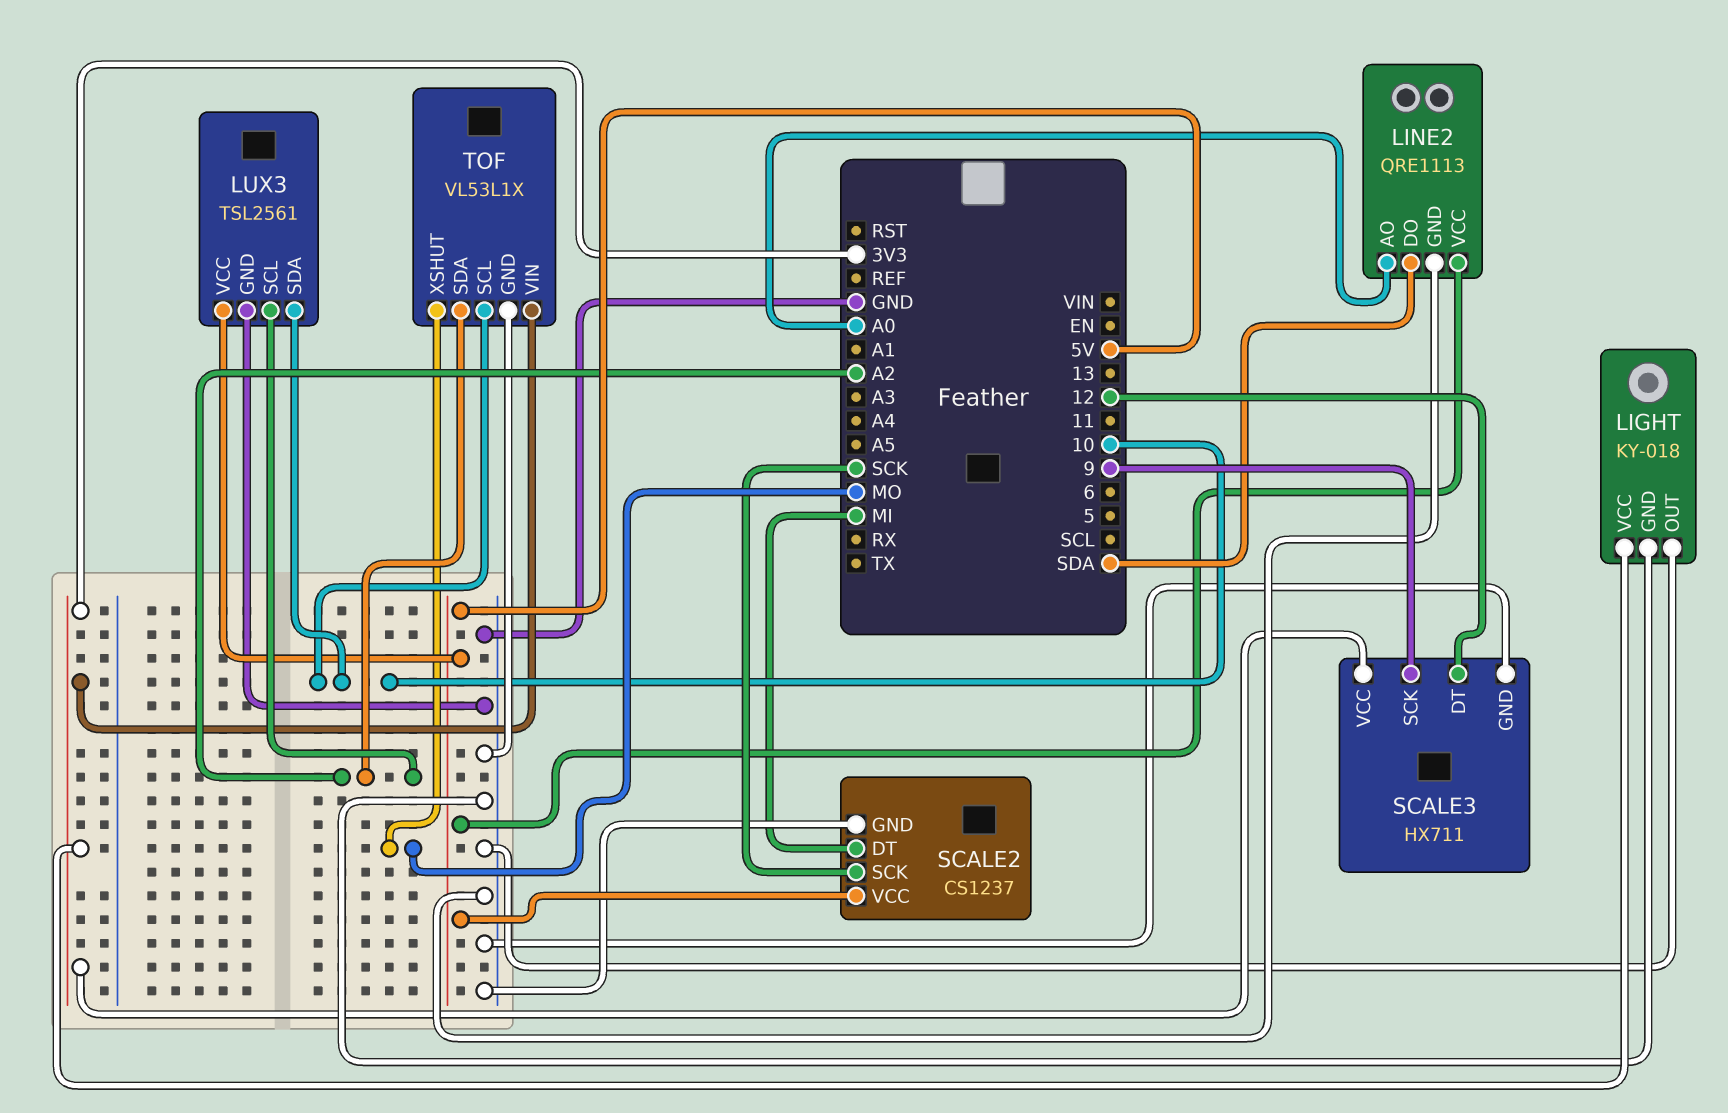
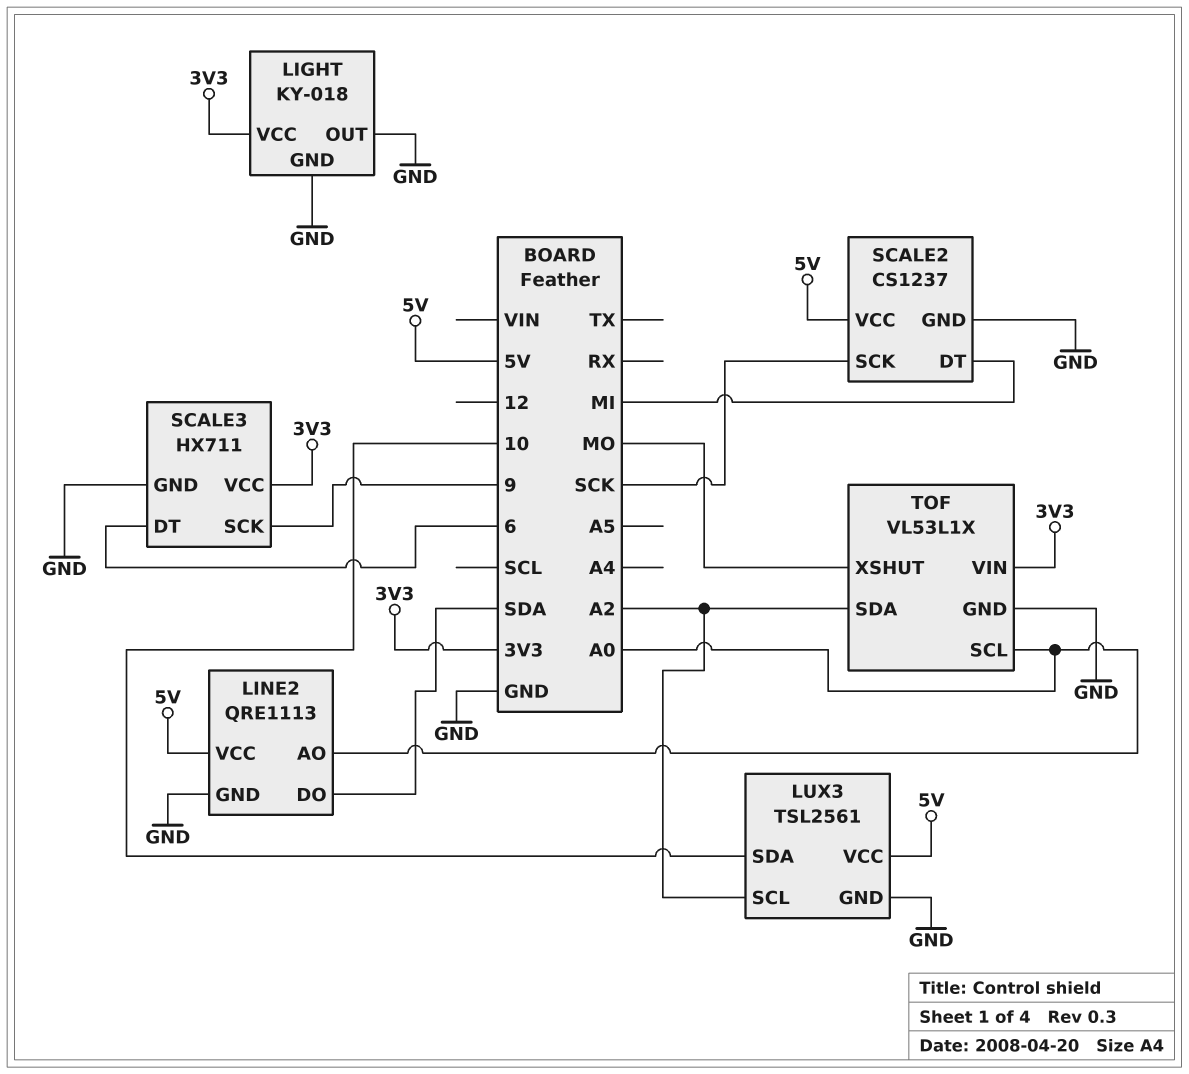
SCALE3 pin DT: 12 -> 6
TOF pin SCL: 10 -> A0

